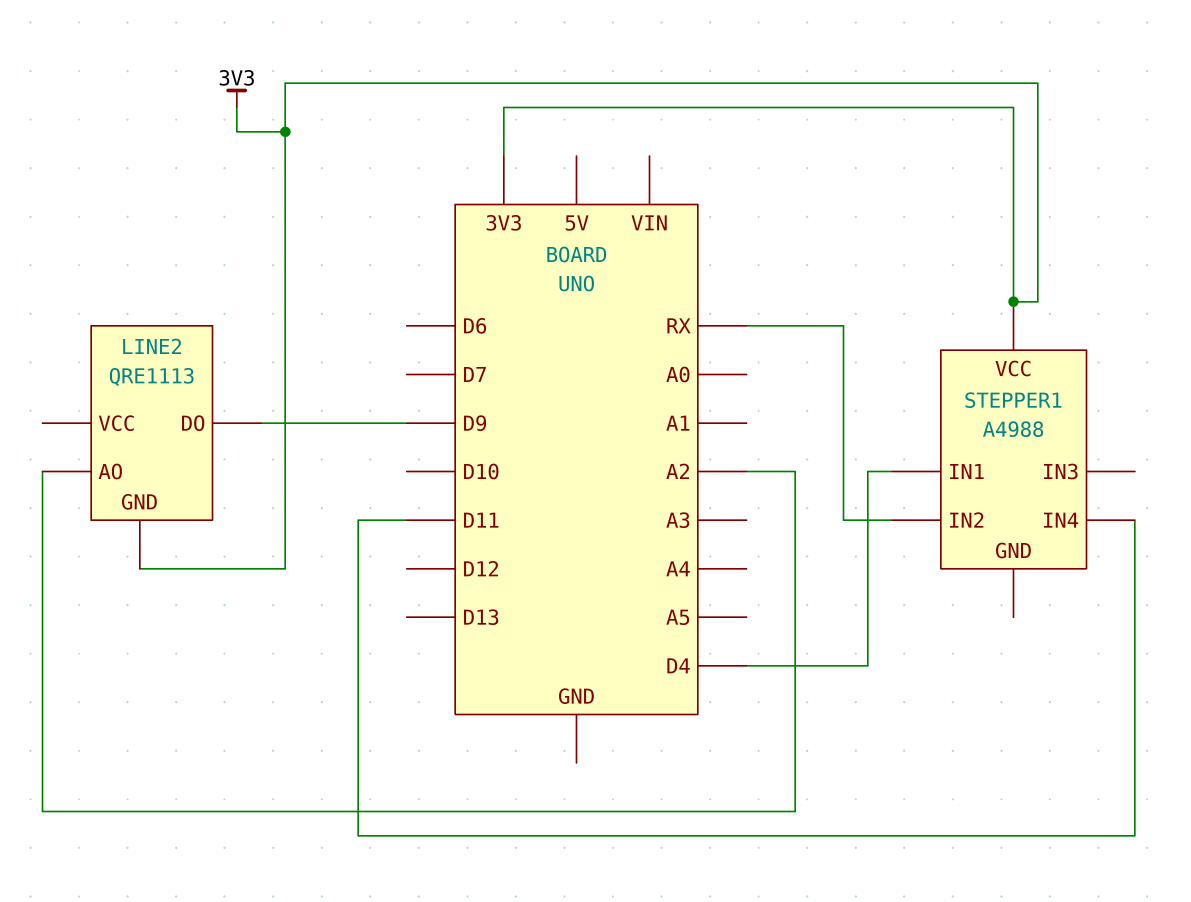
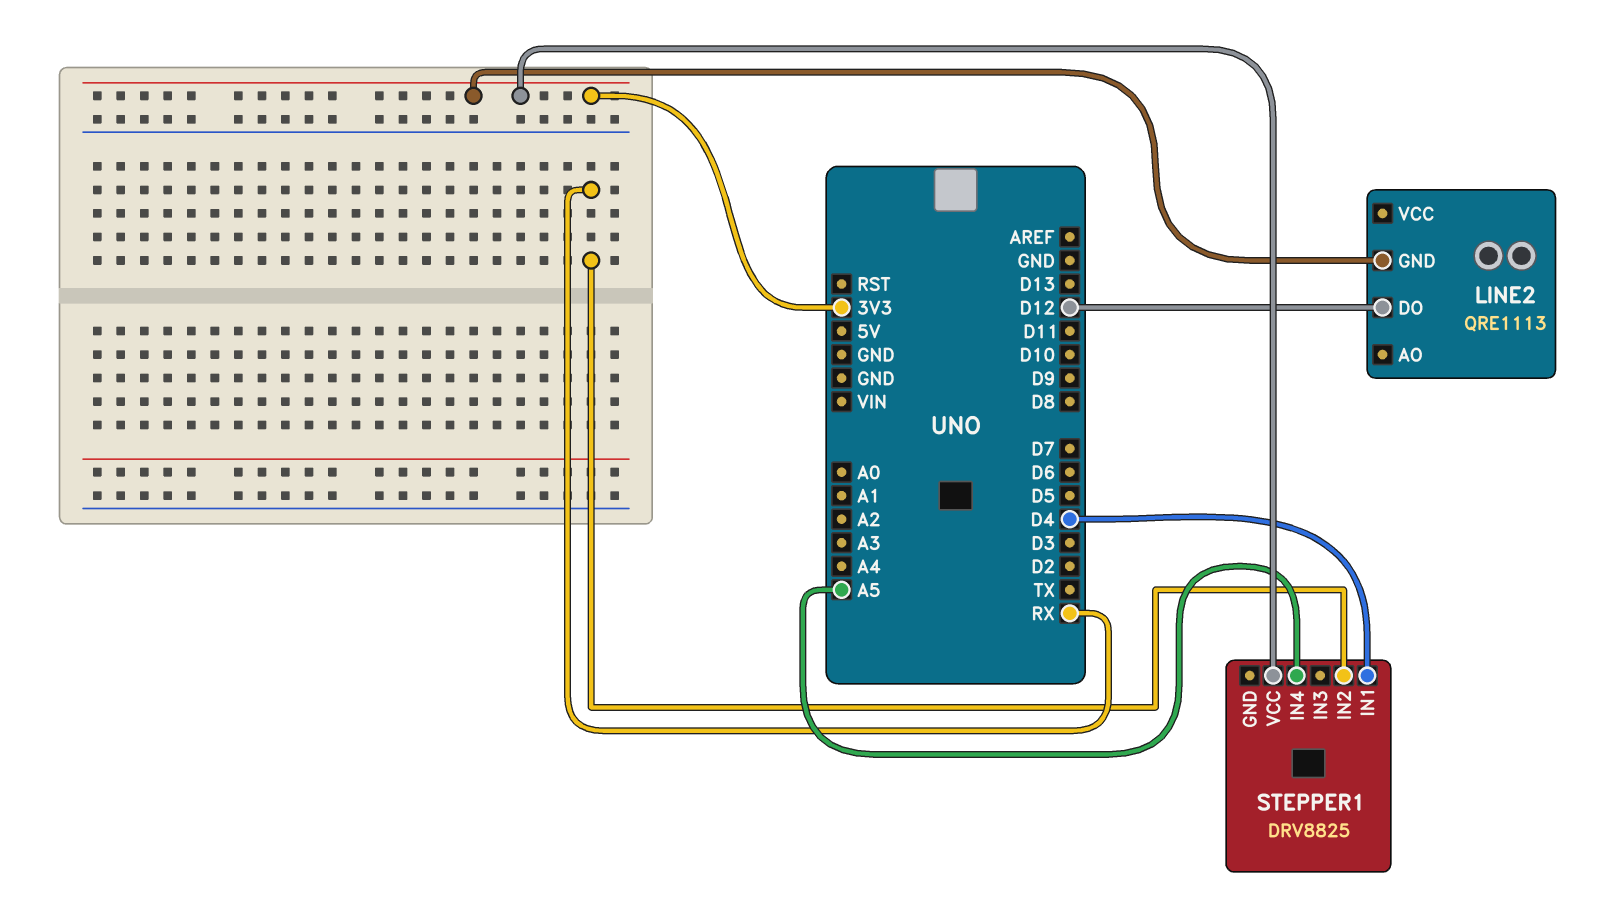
LINE2 pin AO: A2 -> none
LINE2 pin DO: D9 -> D12
STEPPER1: A4988 -> DRV8825
STEPPER1 pin IN4: D11 -> A5

